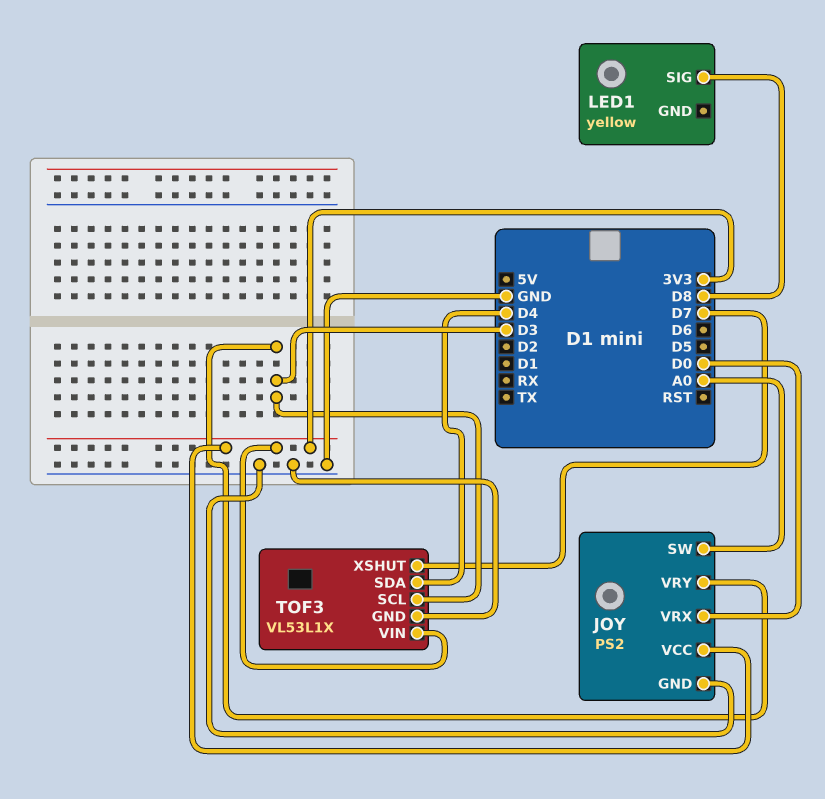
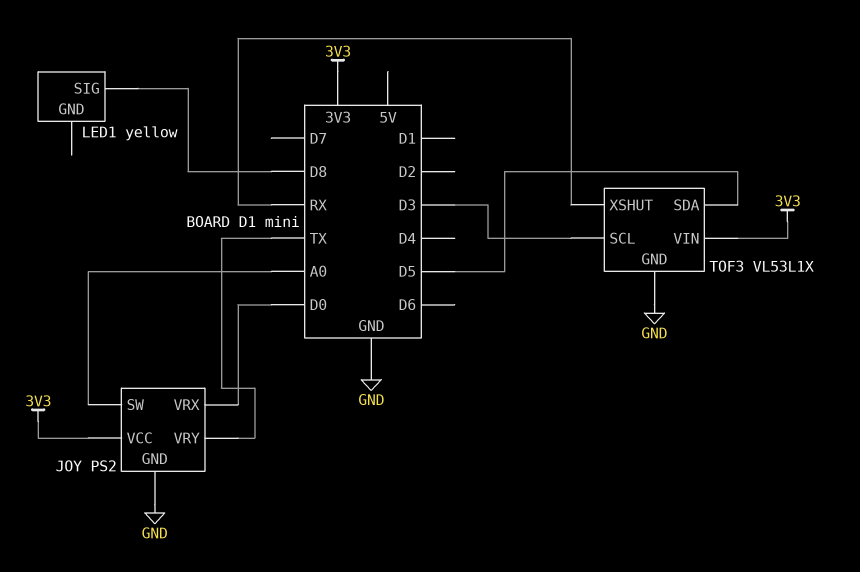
JOY pin VRY: D3 -> TX
TOF3 pin SDA: D4 -> D5
TOF3 pin XSHUT: D7 -> RX

